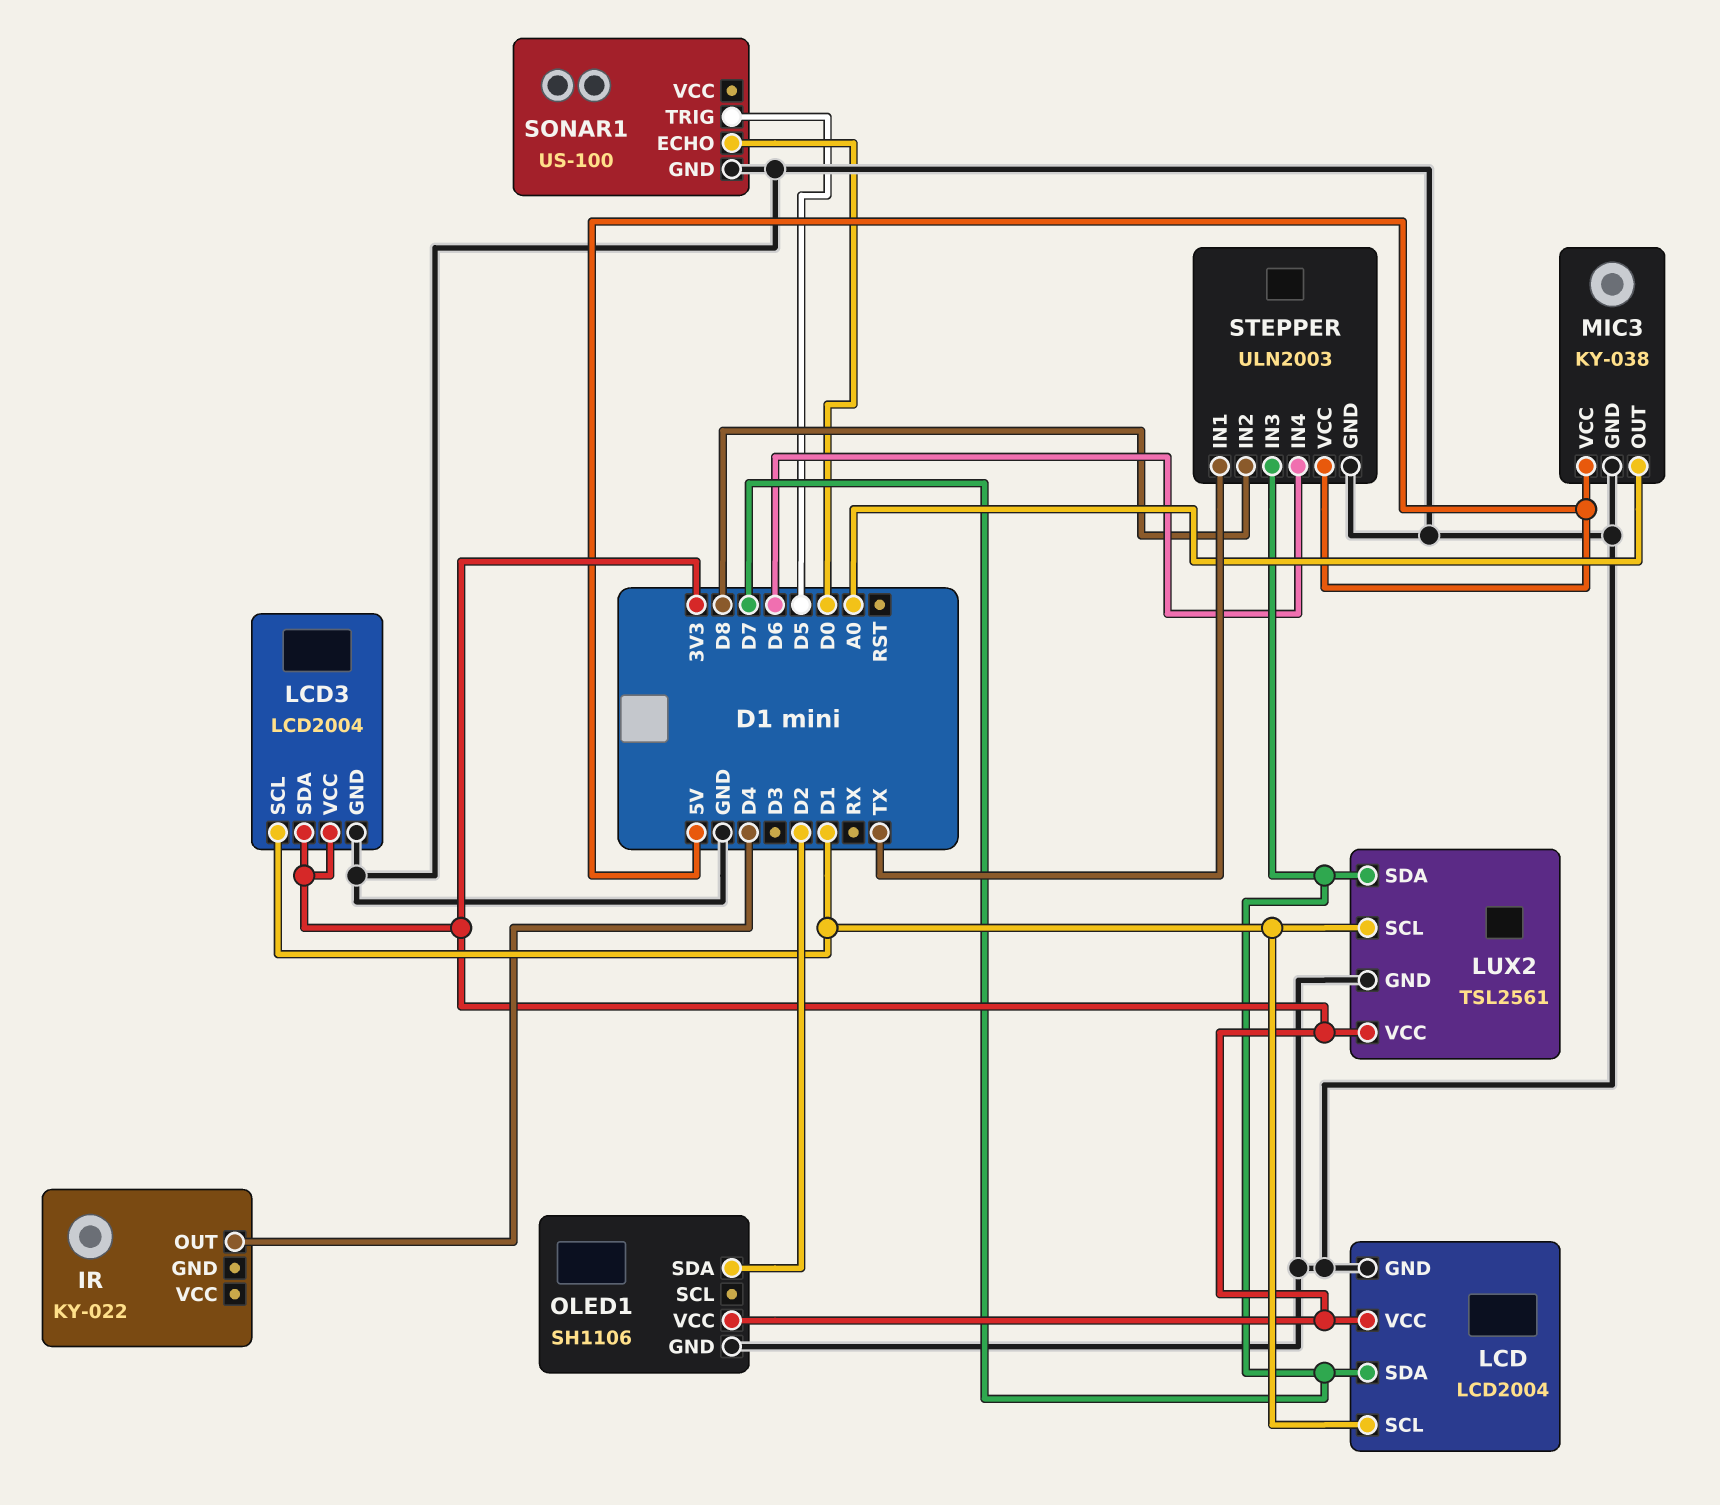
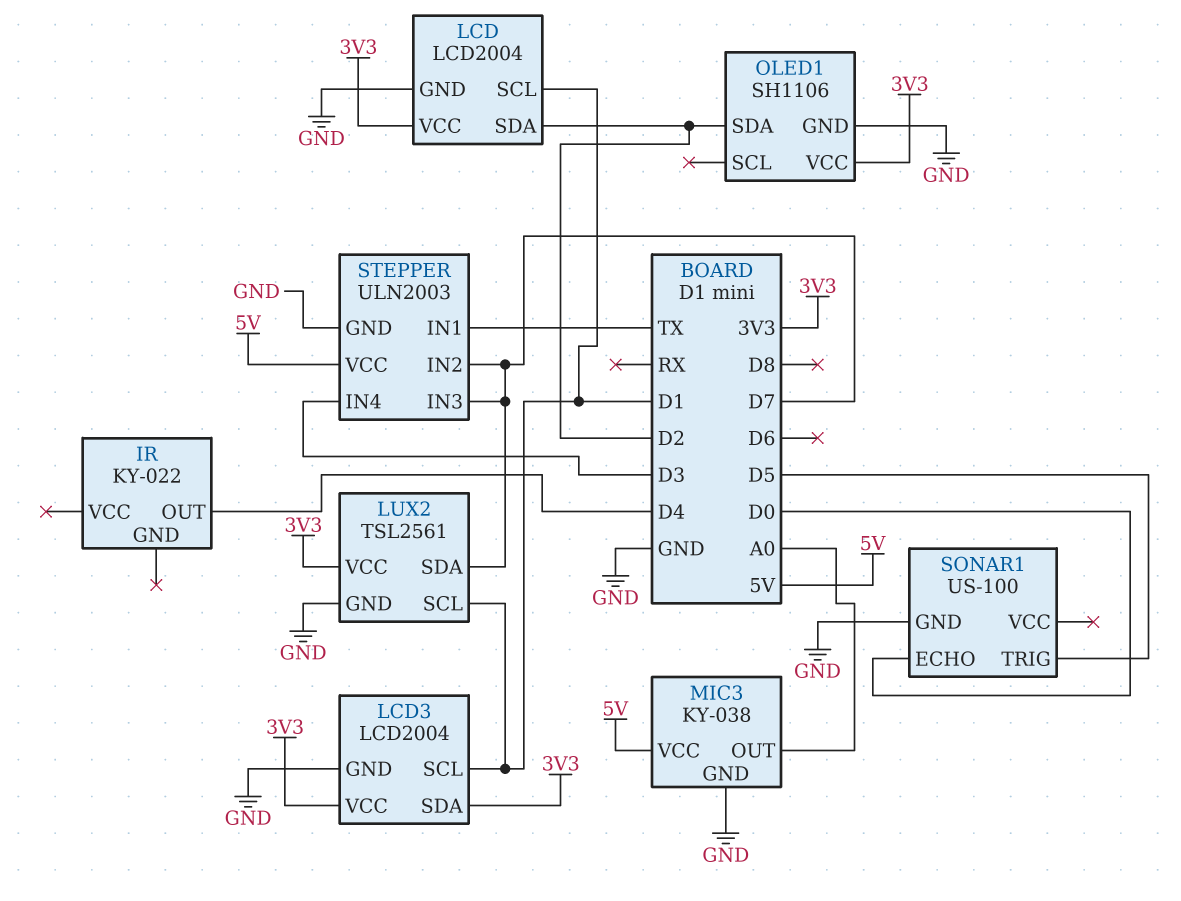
LCD pin SDA: D7 -> D2
STEPPER pin IN2: D8 -> D7
STEPPER pin IN4: D6 -> D3

